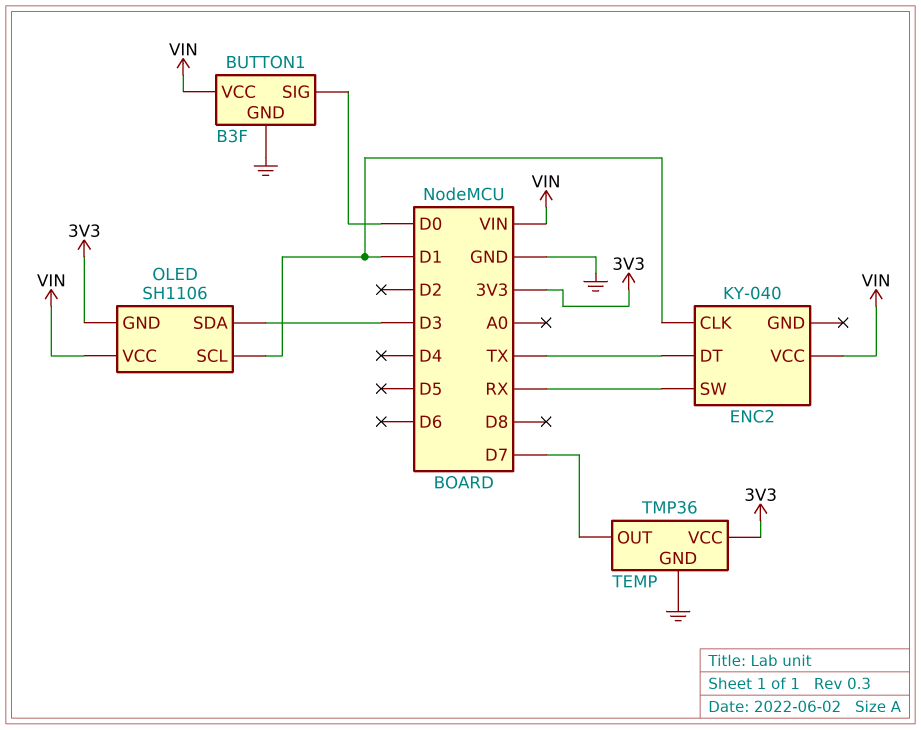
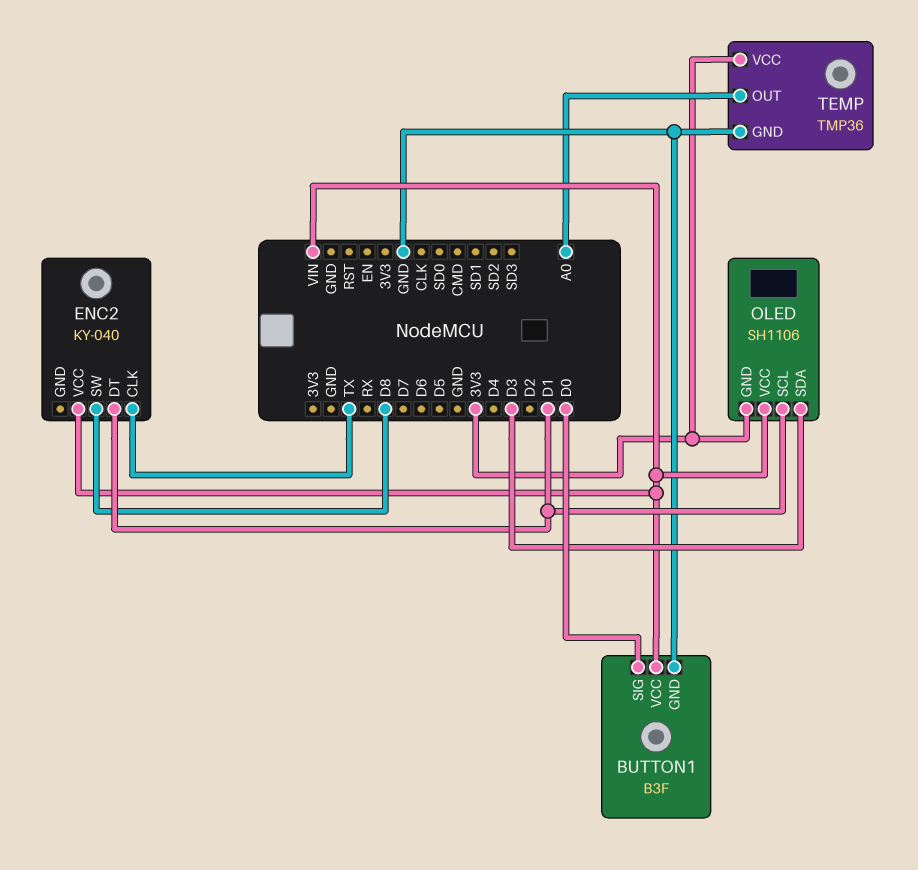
ENC2 pin CLK: D1 -> TX
ENC2 pin DT: TX -> D1
ENC2 pin SW: RX -> D8
TEMP pin OUT: D7 -> A0

